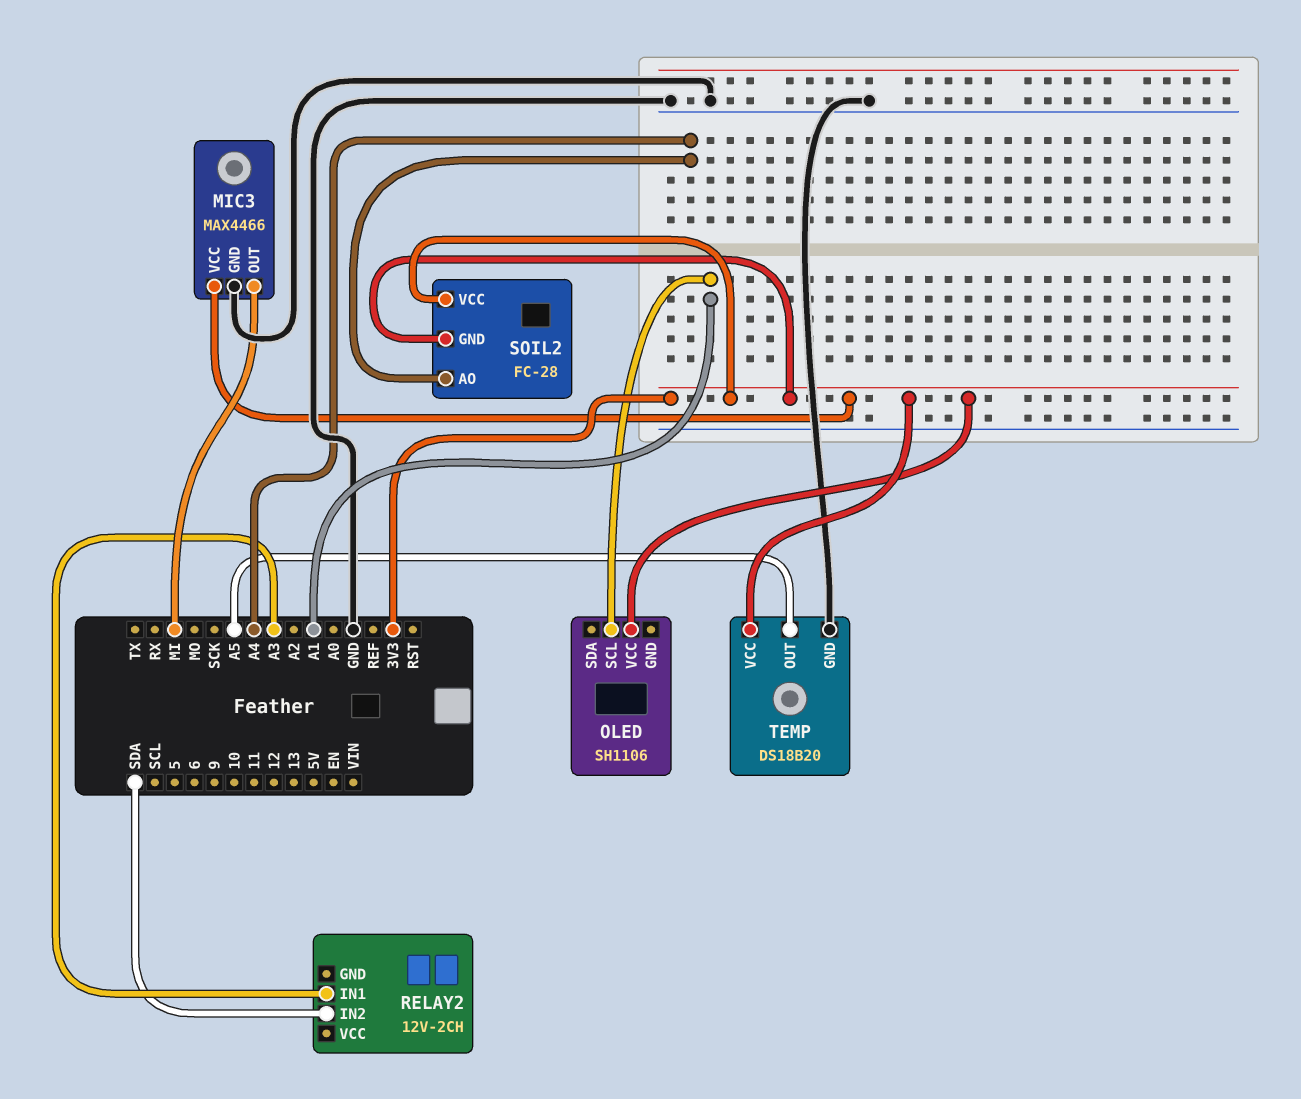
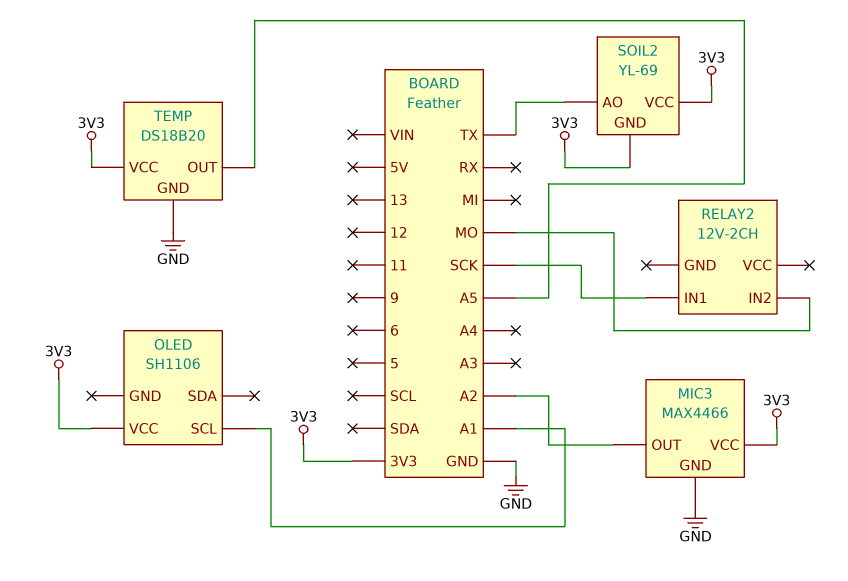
MIC3 pin OUT: MI -> A2
RELAY2 pin IN1: A3 -> SCK
RELAY2 pin IN2: SDA -> MO
SOIL2: FC-28 -> YL-69
SOIL2 pin AO: A4 -> TX

